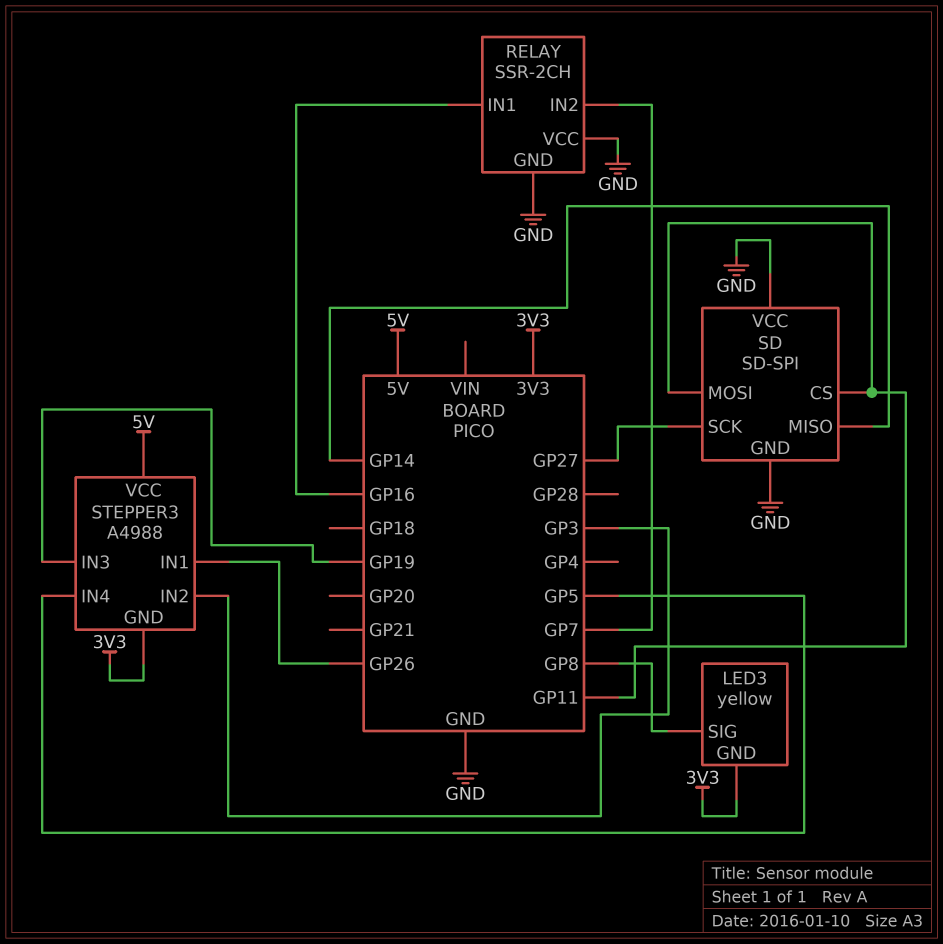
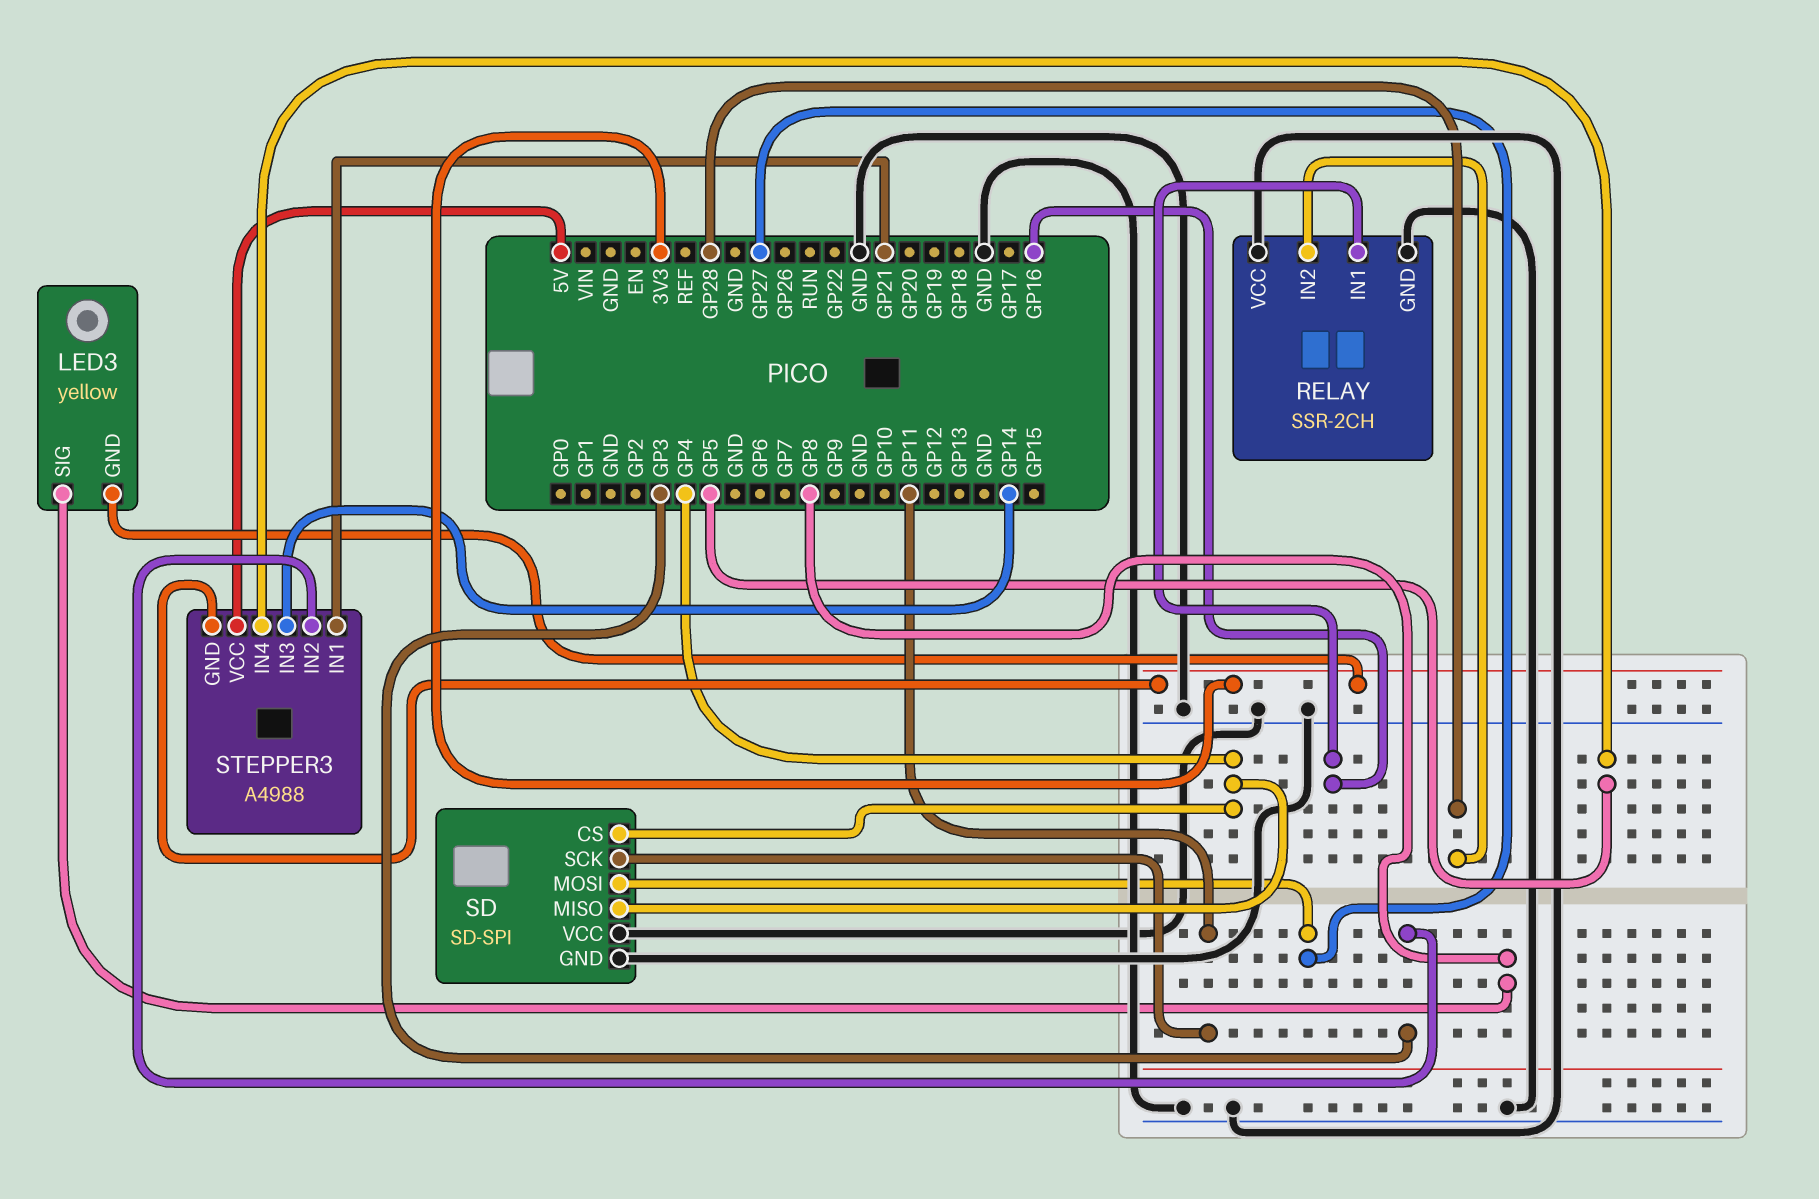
RELAY pin IN2: GP7 -> GP28
SD pin CS: GP11 -> GP4
SD pin MISO: GP14 -> GP4
SD pin MOSI: GP11 -> GP27
SD pin SCK: GP27 -> GP11
STEPPER3 pin IN1: GP26 -> GP21
STEPPER3 pin IN3: GP19 -> GP14

